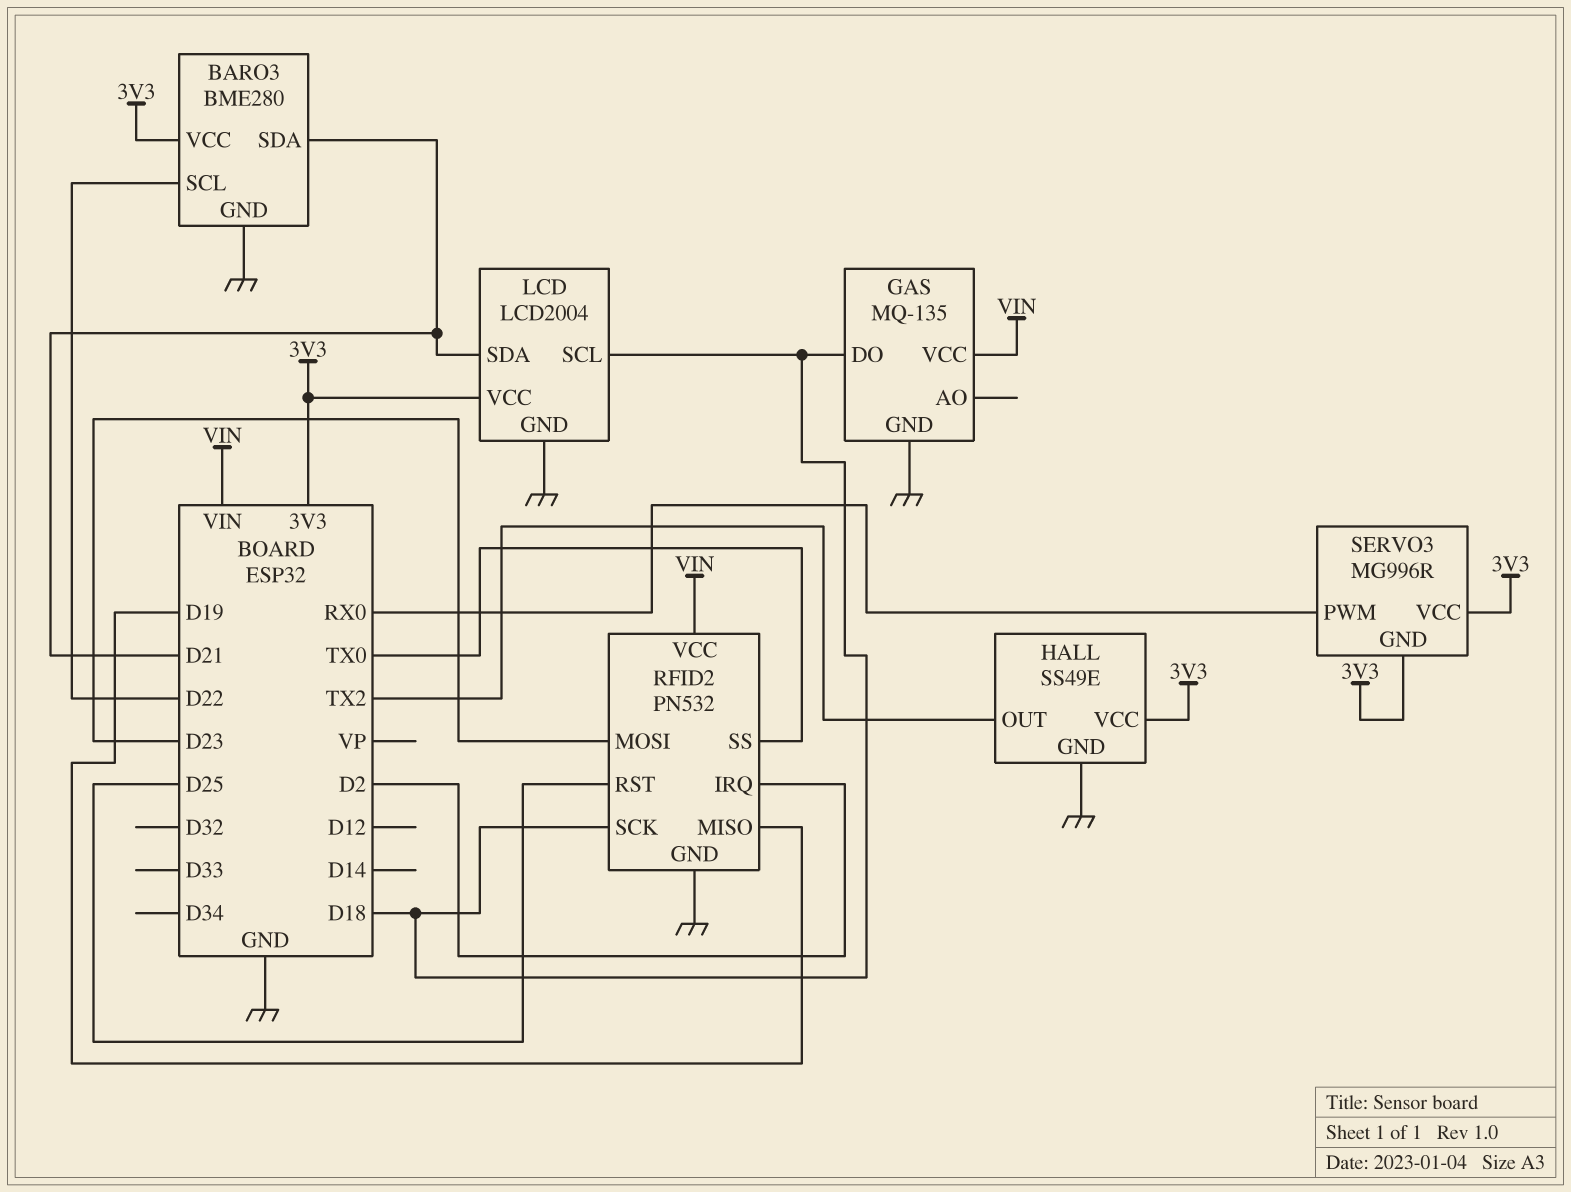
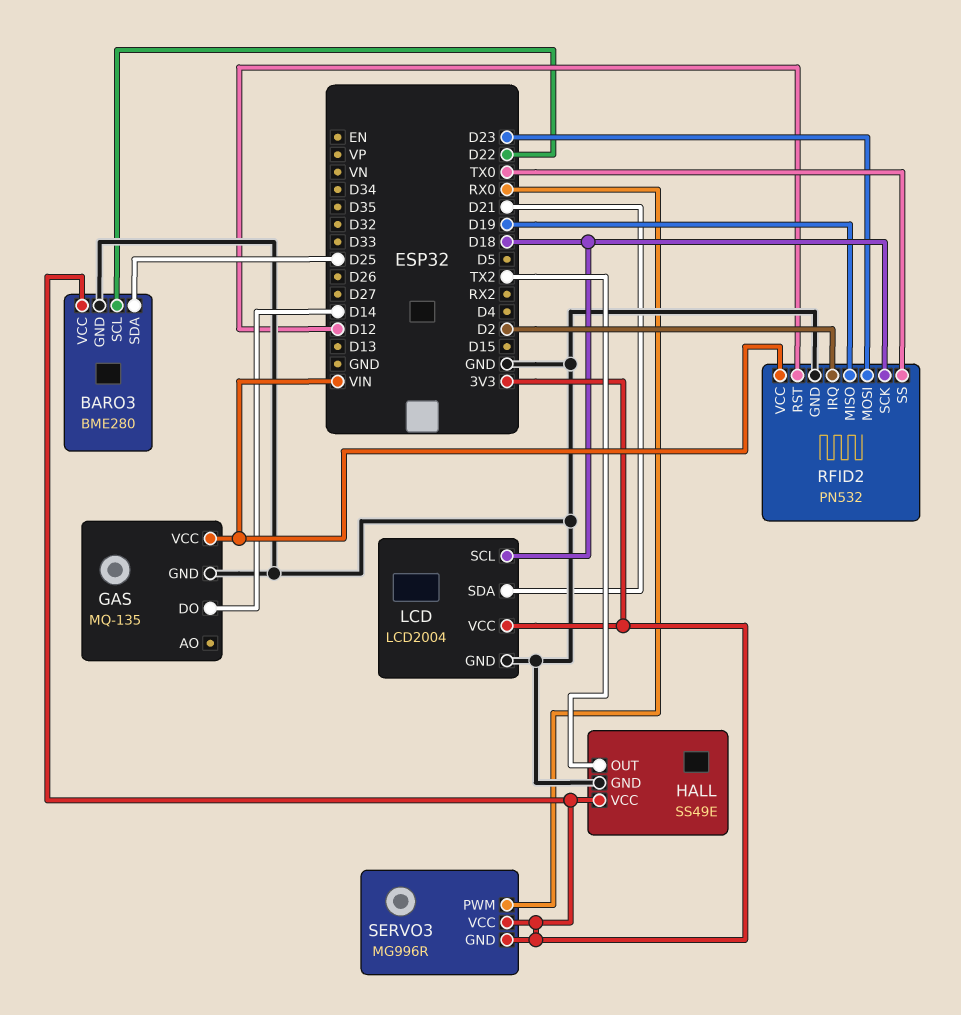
BARO3 pin SDA: D21 -> D25
GAS pin DO: D18 -> D14
RFID2 pin RST: D25 -> D12

